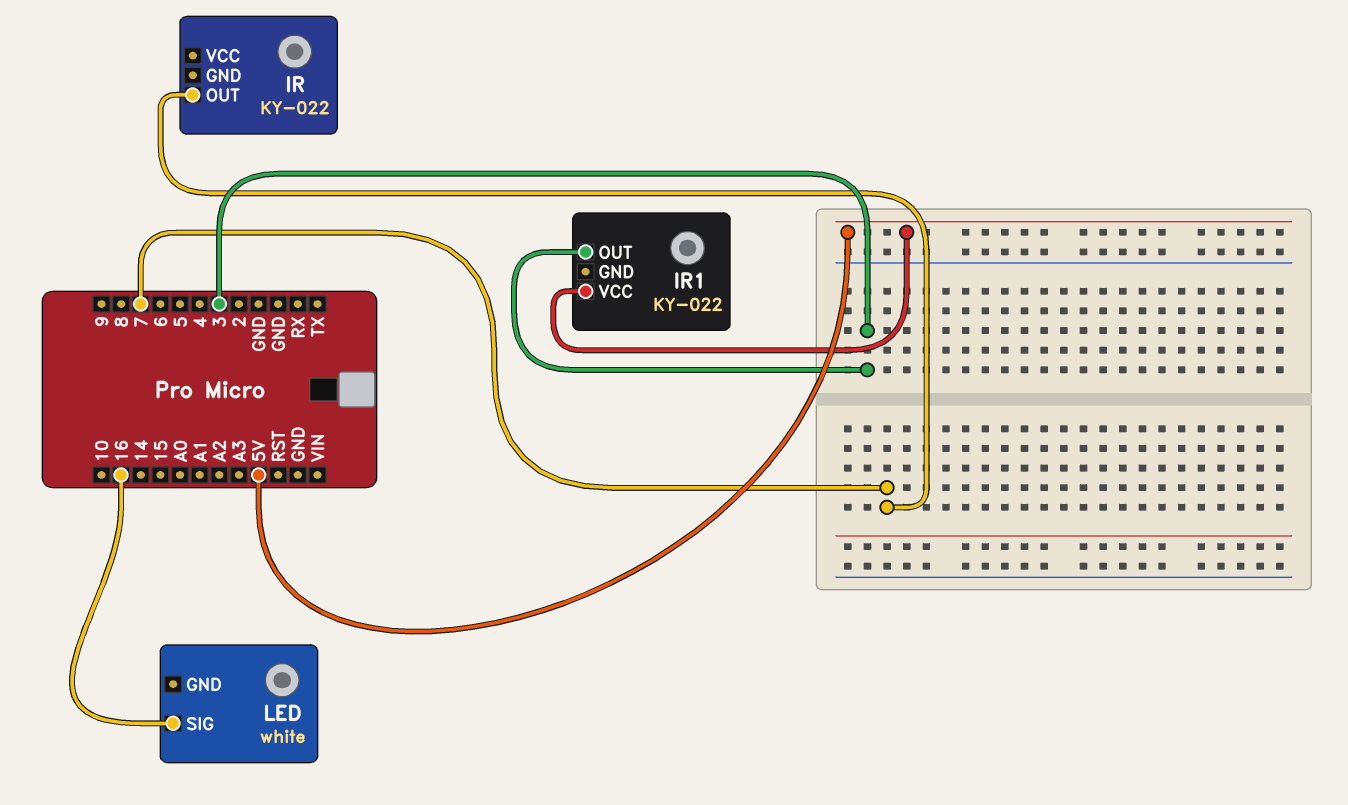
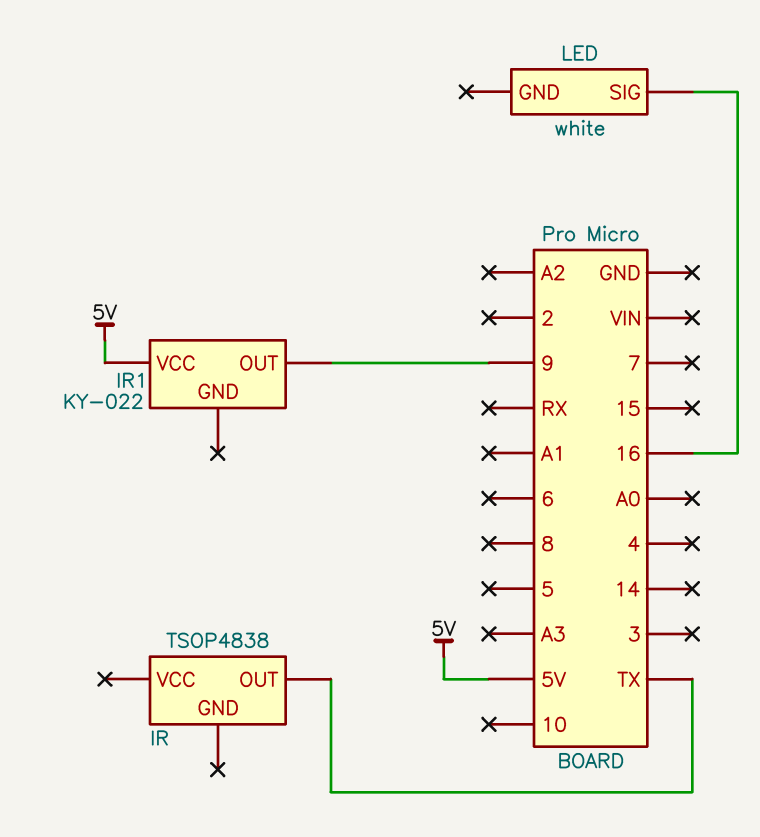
IR: KY-022 -> TSOP4838
IR pin OUT: 7 -> TX
IR1 pin OUT: 3 -> 9

